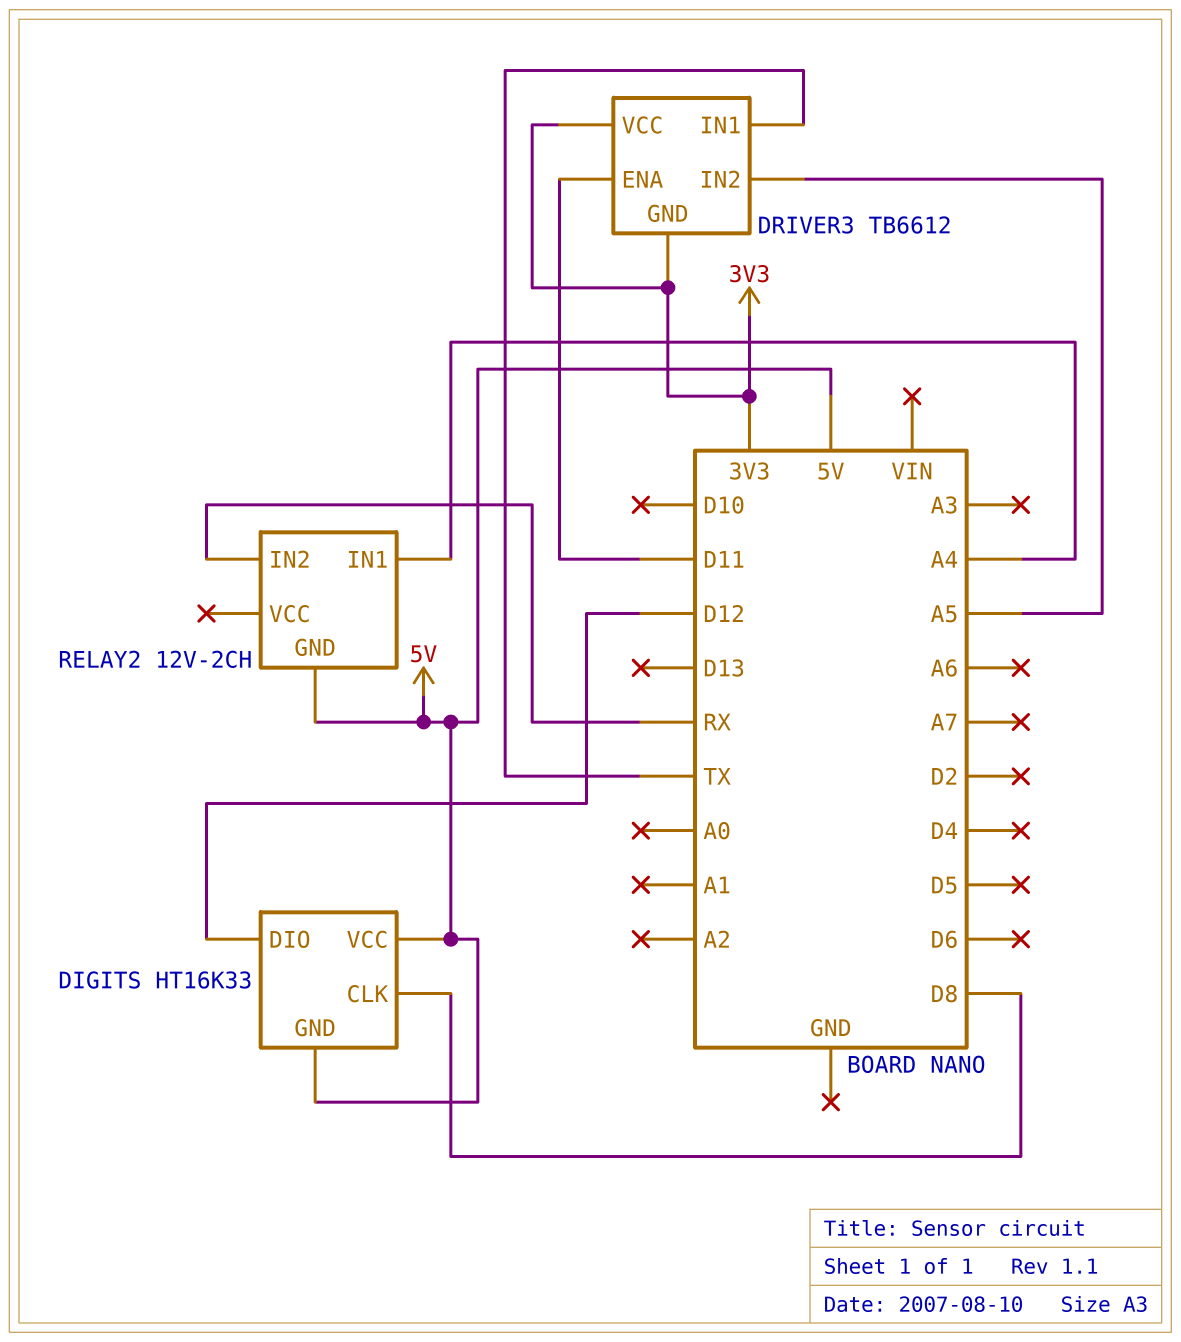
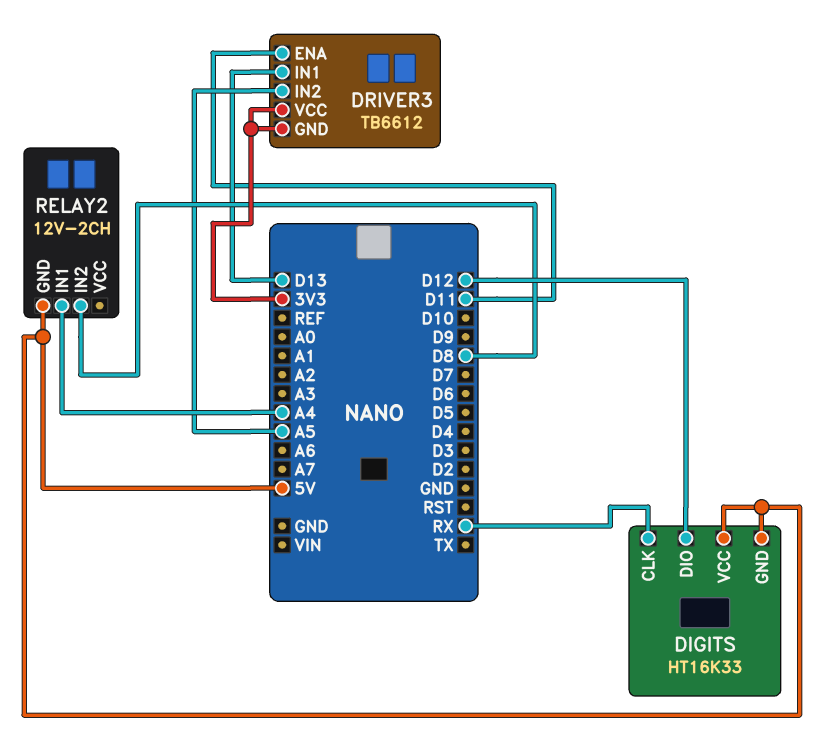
DIGITS pin CLK: D8 -> RX
DRIVER3 pin IN1: TX -> D13
RELAY2 pin IN2: RX -> D8

